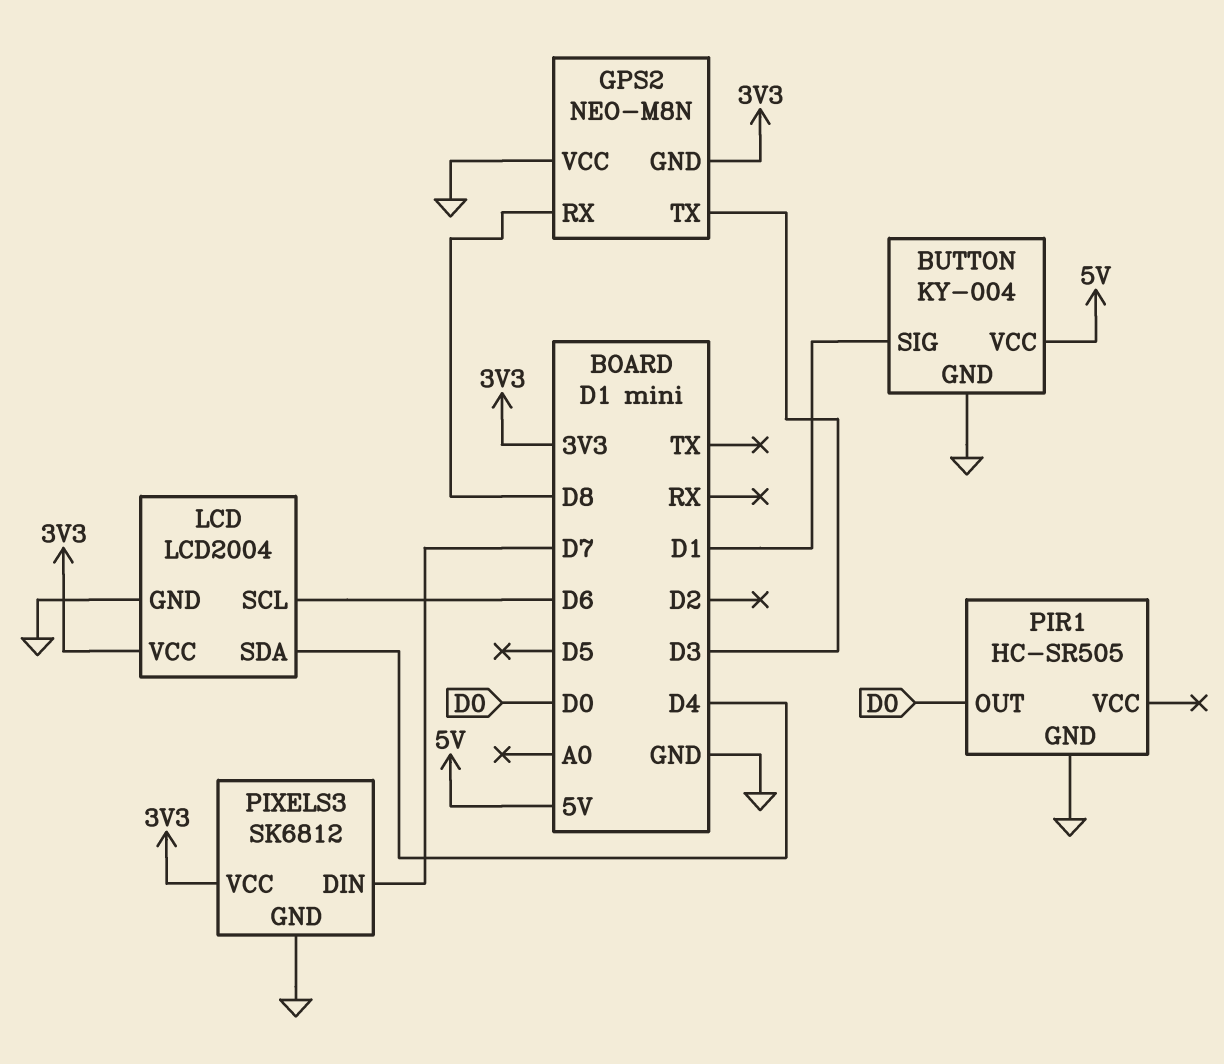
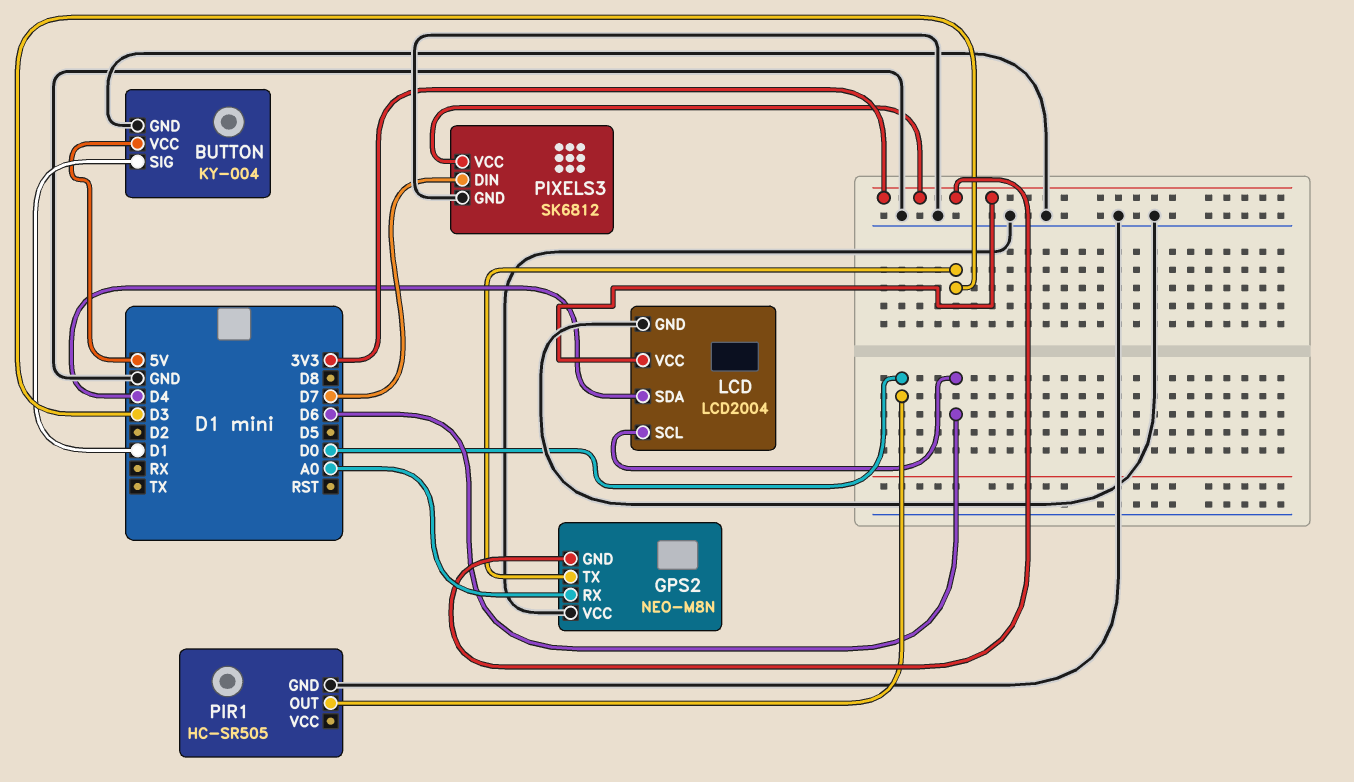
GPS2 pin RX: D8 -> A0

